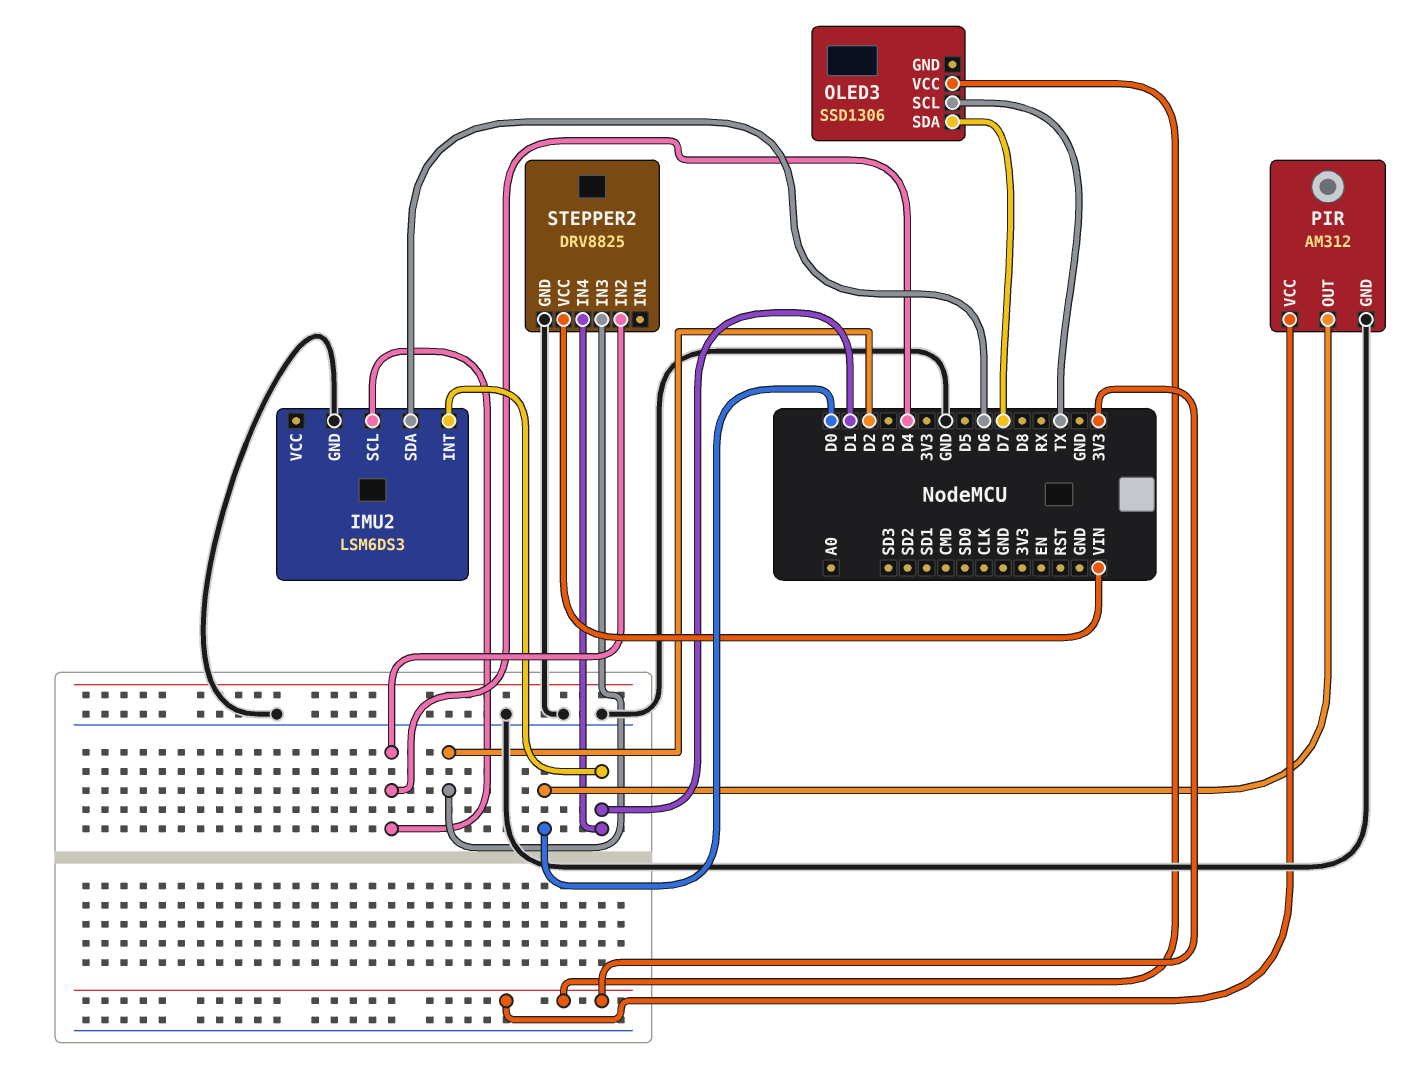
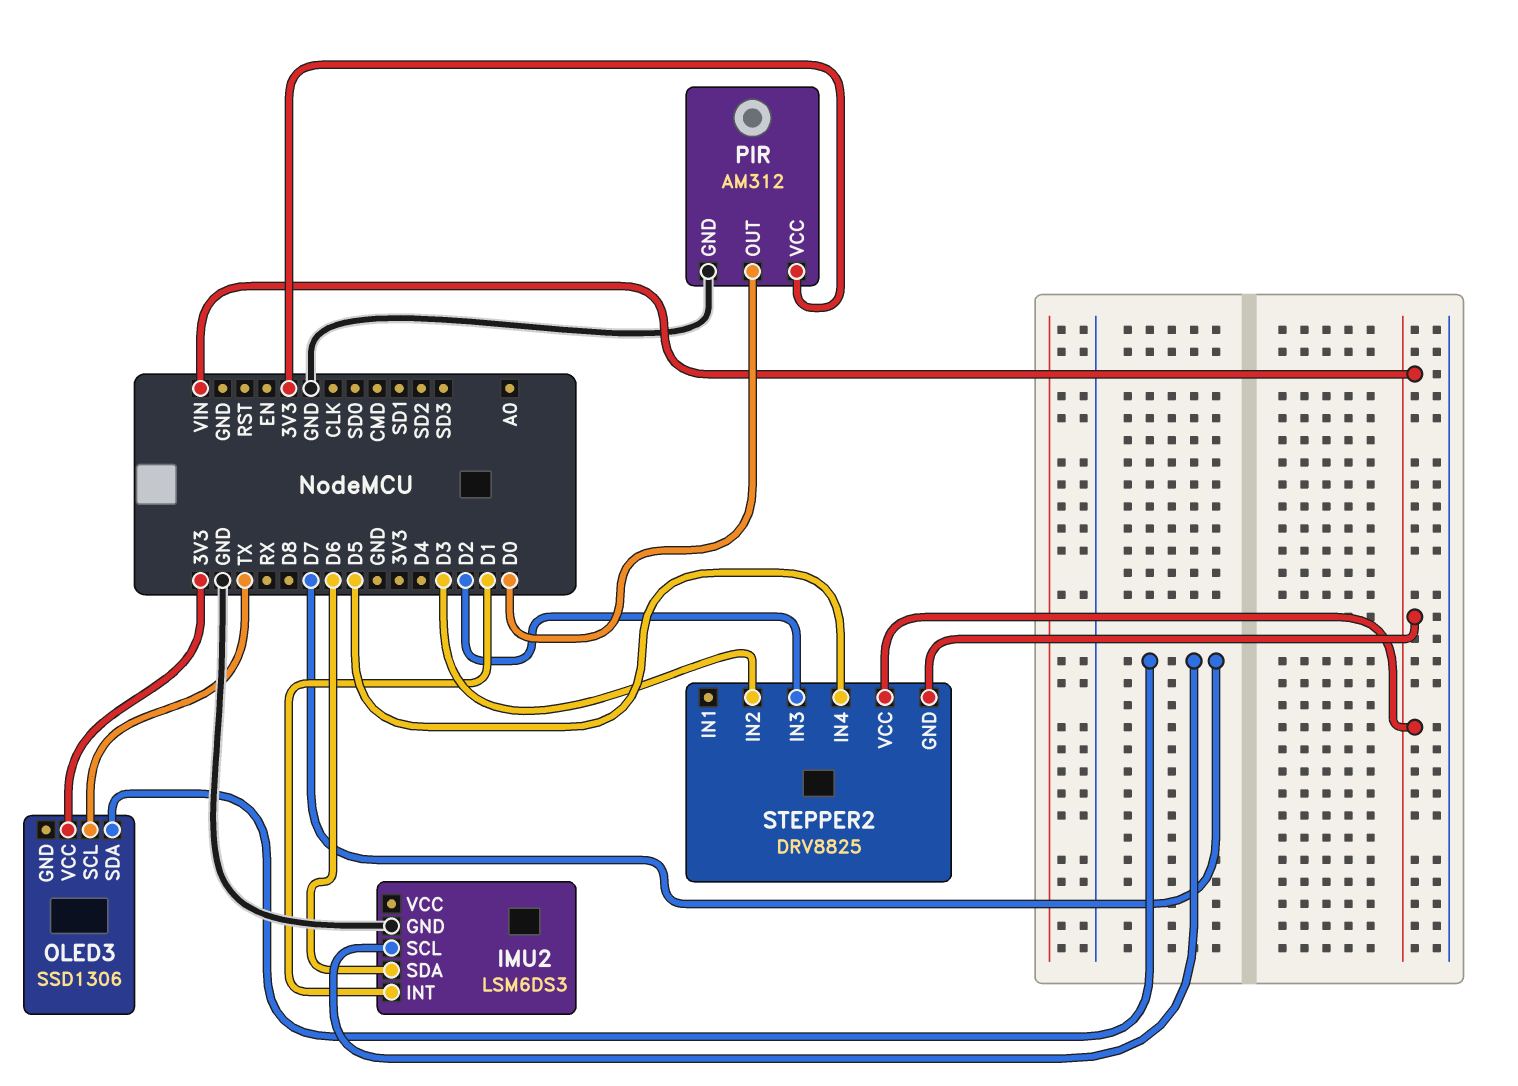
IMU2 pin SCL: D4 -> D7
STEPPER2 pin GND: GND -> VIN
STEPPER2 pin IN2: D4 -> D3
STEPPER2 pin IN4: D1 -> D5

